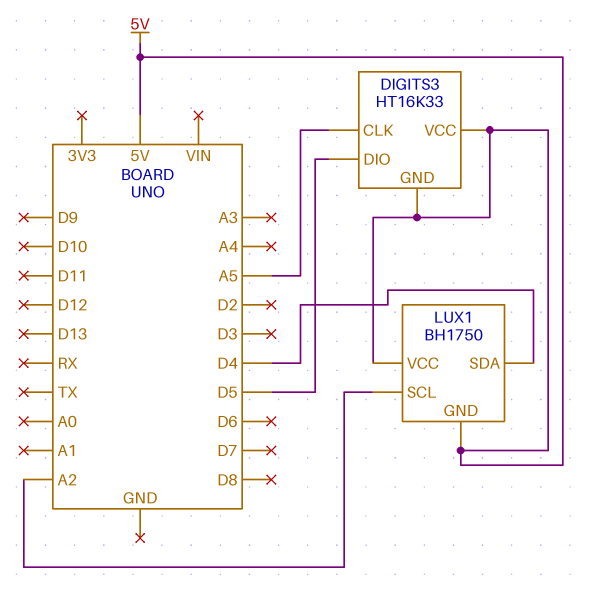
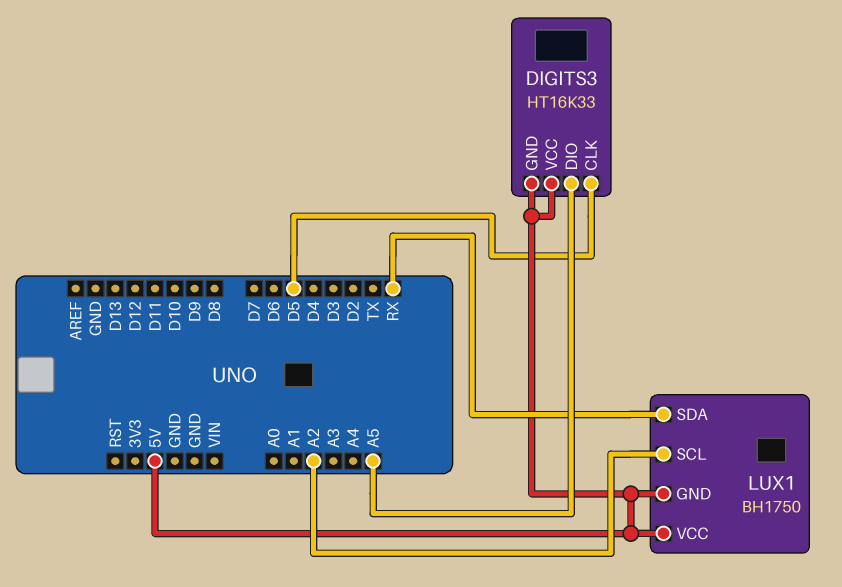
DIGITS3 pin CLK: A5 -> D5
DIGITS3 pin DIO: D5 -> A5
LUX1 pin SDA: D4 -> RX

